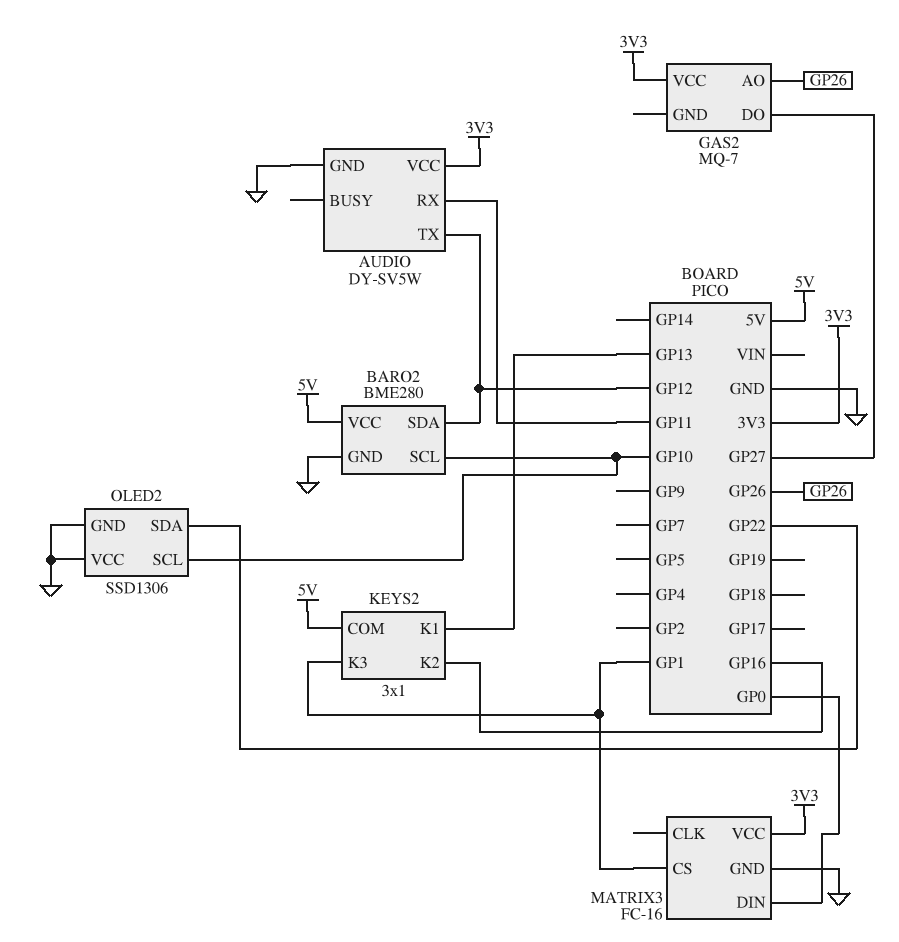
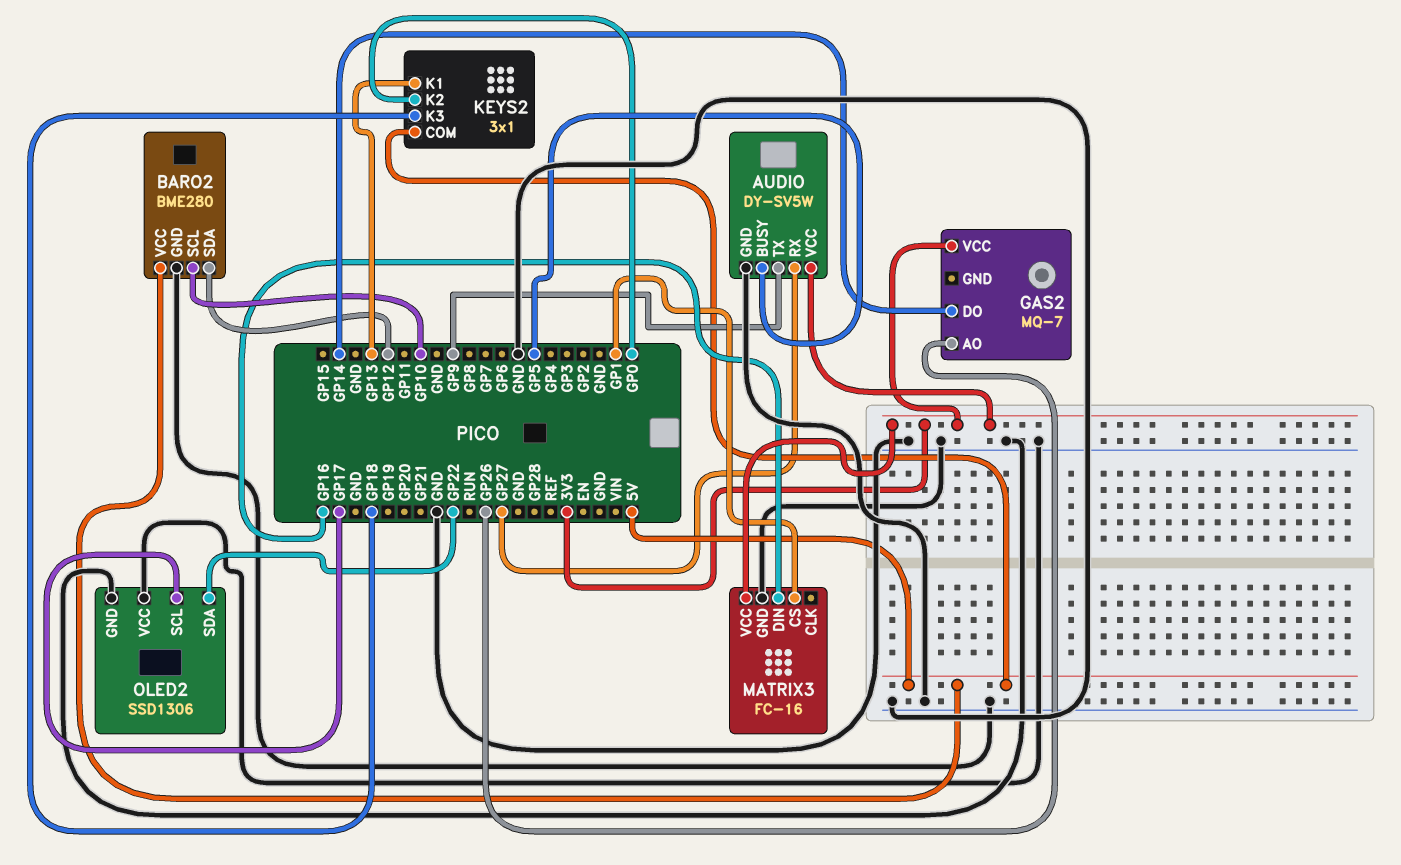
AUDIO pin BUSY: none -> GP5
AUDIO pin RX: GP11 -> GP27
AUDIO pin TX: GP12 -> GP9
GAS2 pin DO: GP27 -> GP14
KEYS2 pin K2: GP16 -> GP0
KEYS2 pin K3: GP1 -> GP18
MATRIX3 pin DIN: GP0 -> GP16
OLED2 pin SCL: GP10 -> GP17

